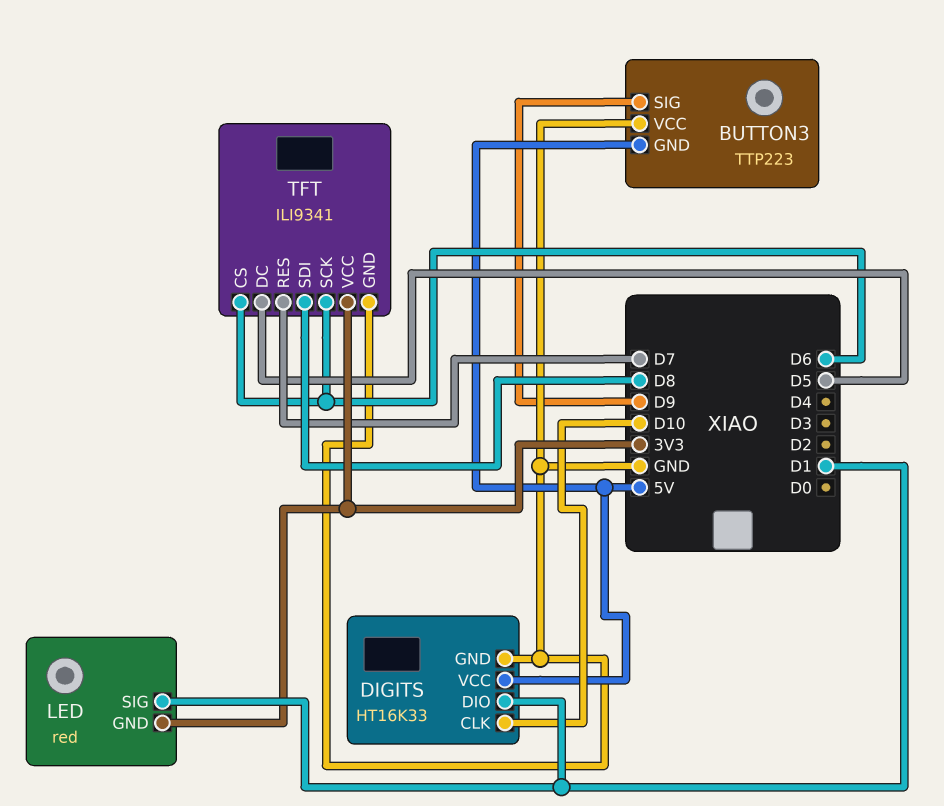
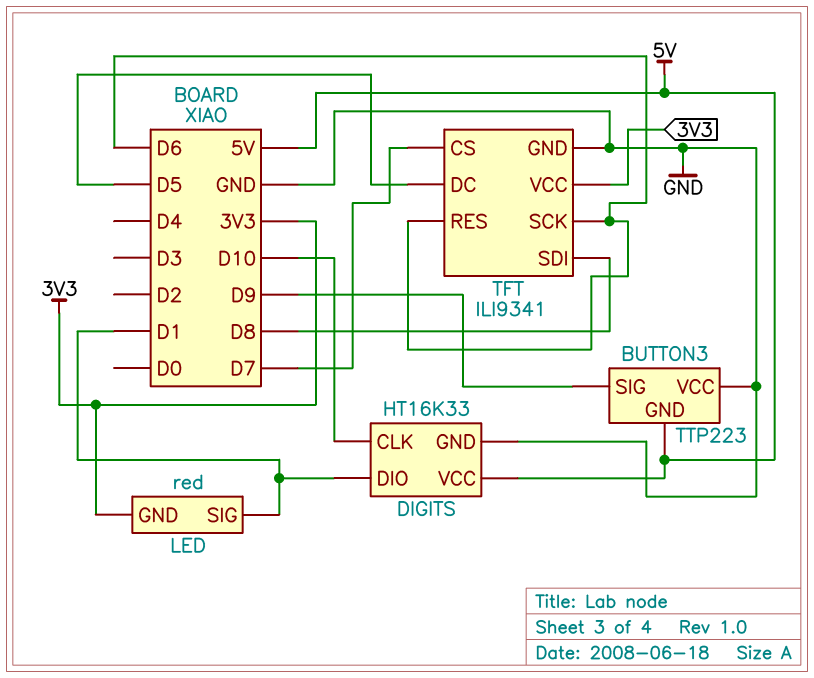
TFT pin CS: D6 -> D7
TFT pin RES: D7 -> D6

